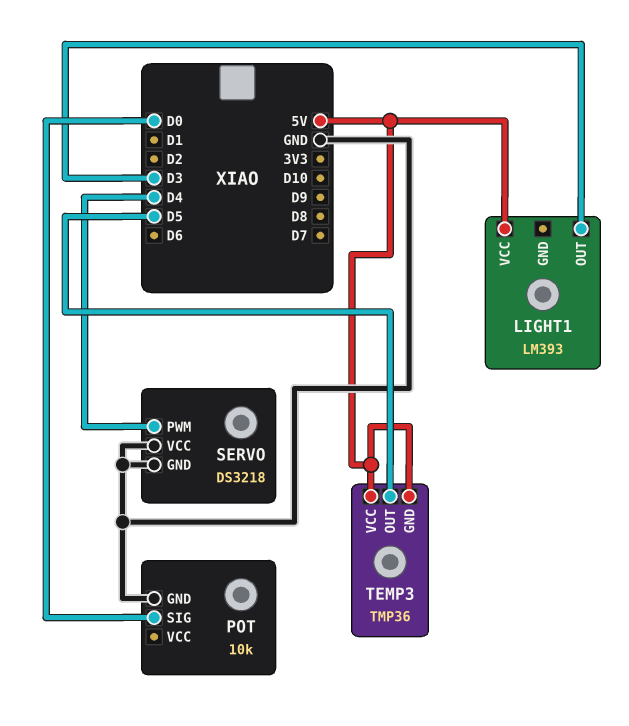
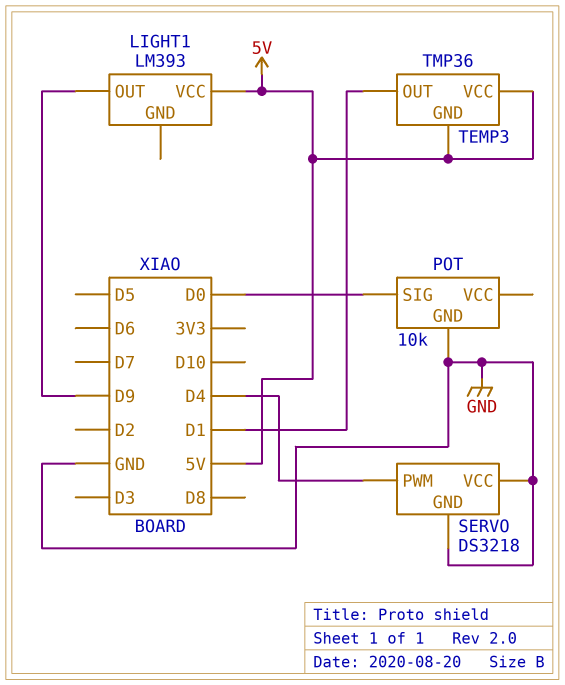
LIGHT1 pin OUT: D3 -> D9
TEMP3 pin OUT: D5 -> D1

